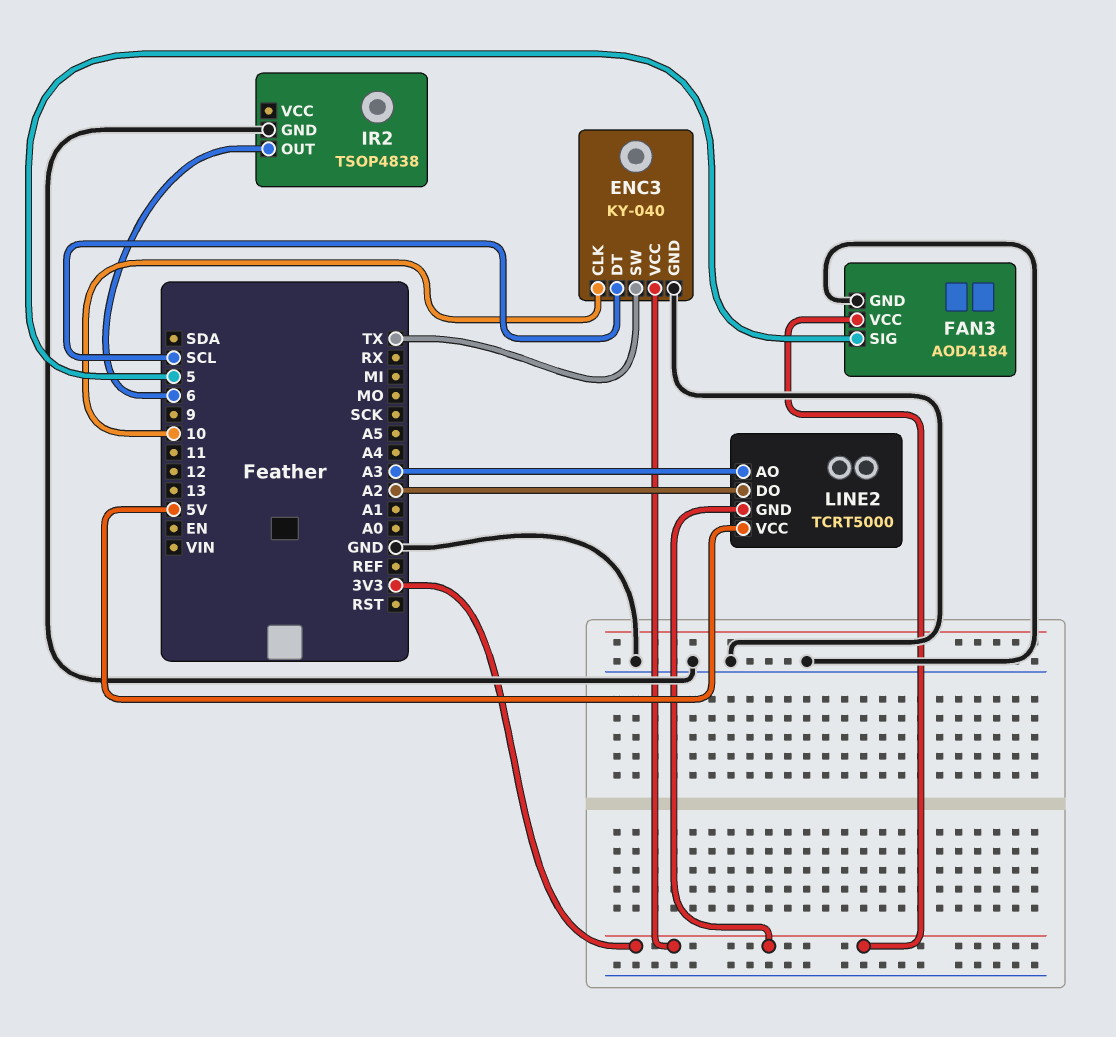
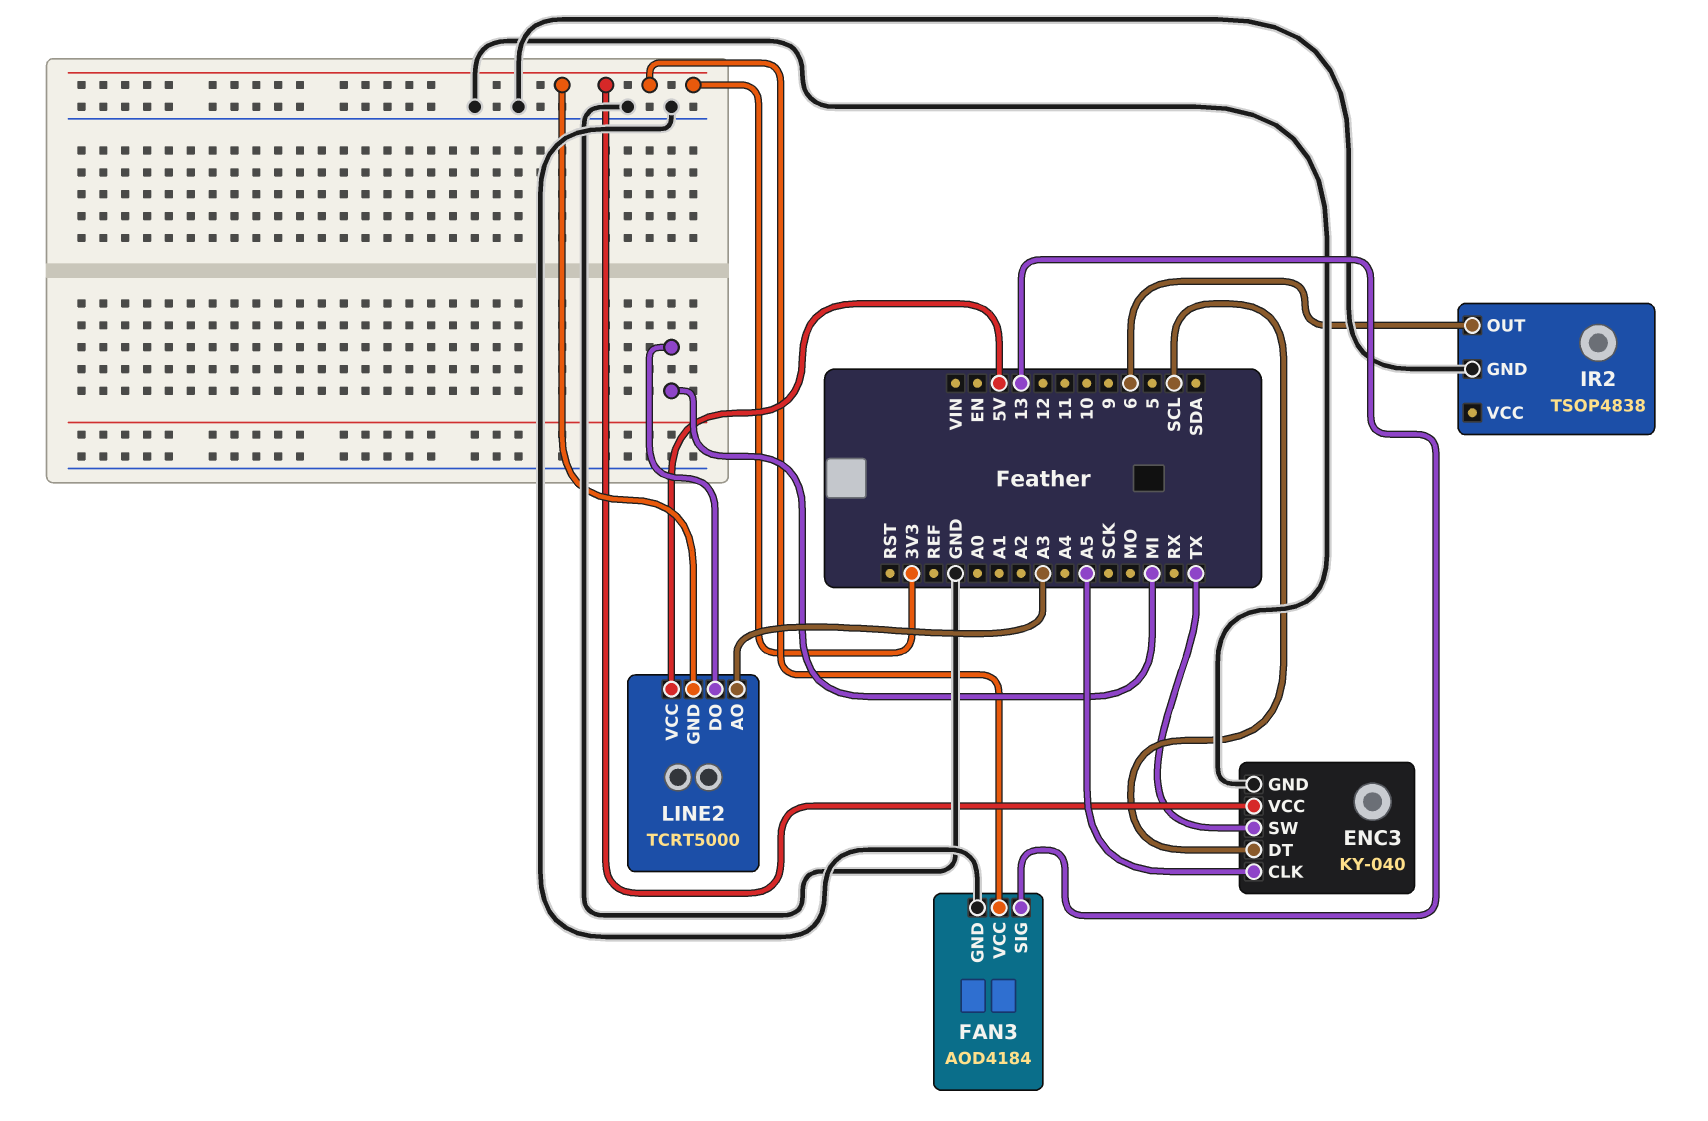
ENC3 pin CLK: 10 -> A5
FAN3 pin SIG: 5 -> 13
LINE2 pin DO: A2 -> MI

